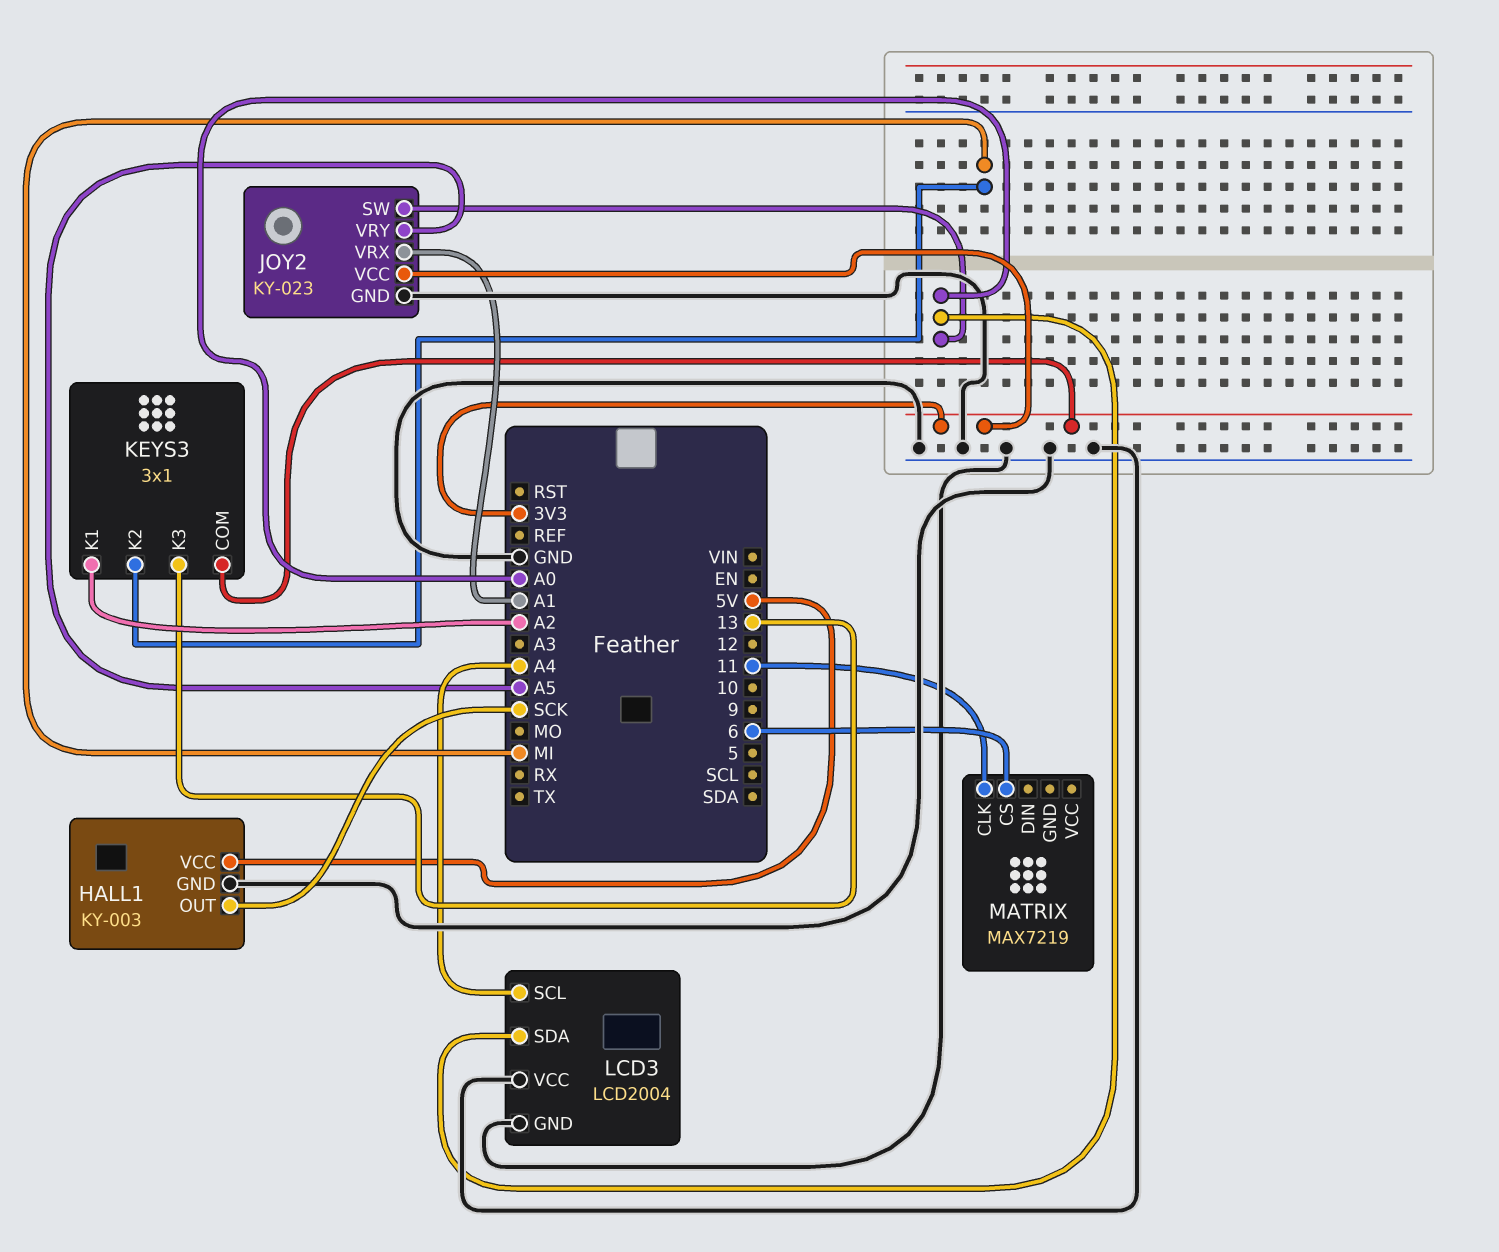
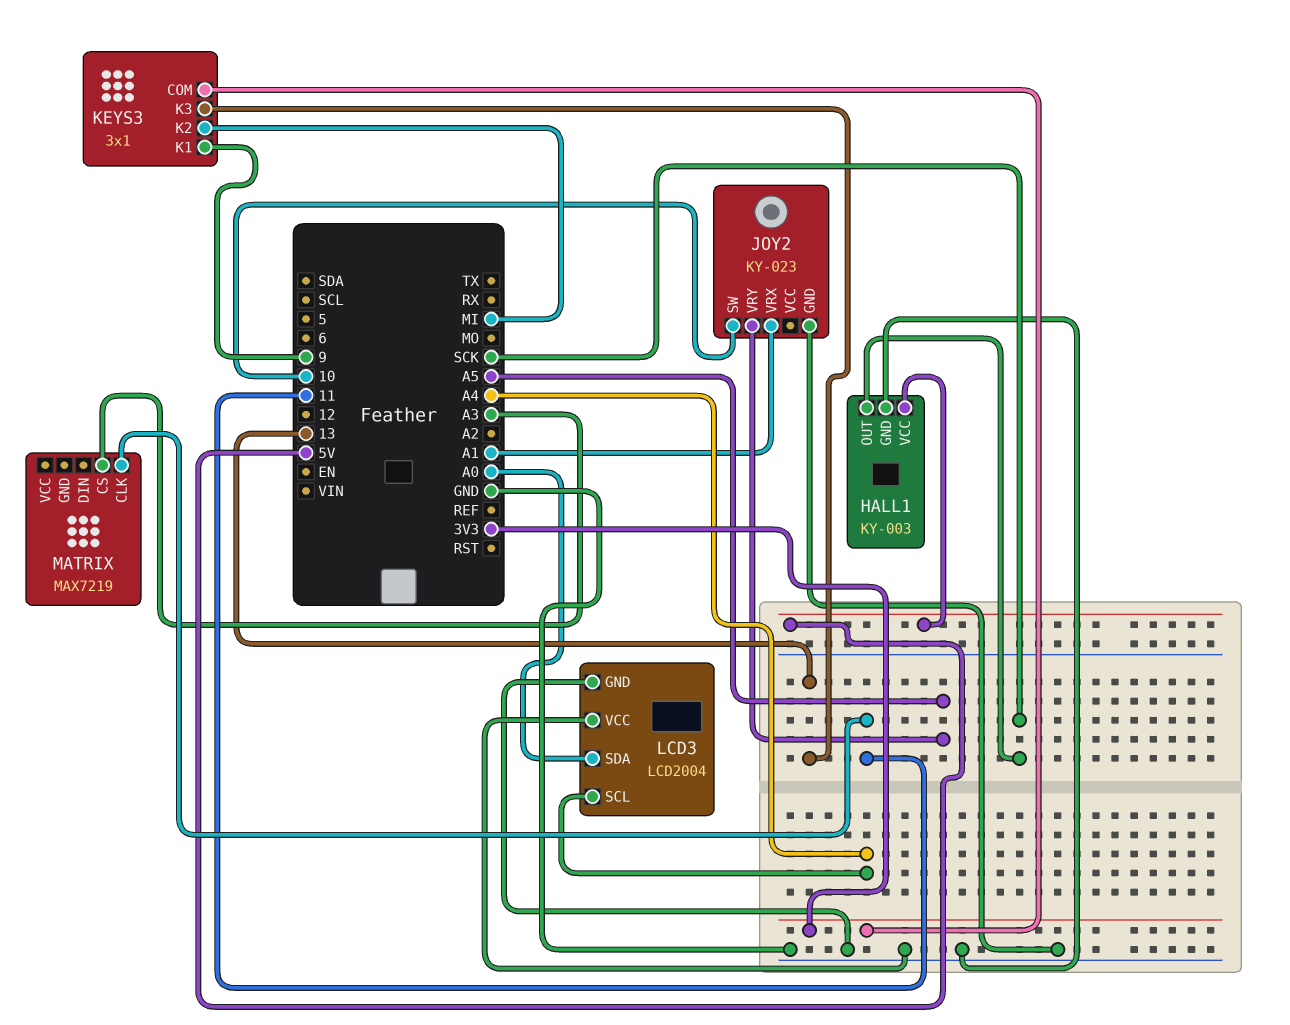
JOY2 pin SW: A0 -> 10
JOY2 pin VCC: 3V3 -> none
KEYS3 pin K1: A2 -> 9
MATRIX pin CS: 6 -> A3

